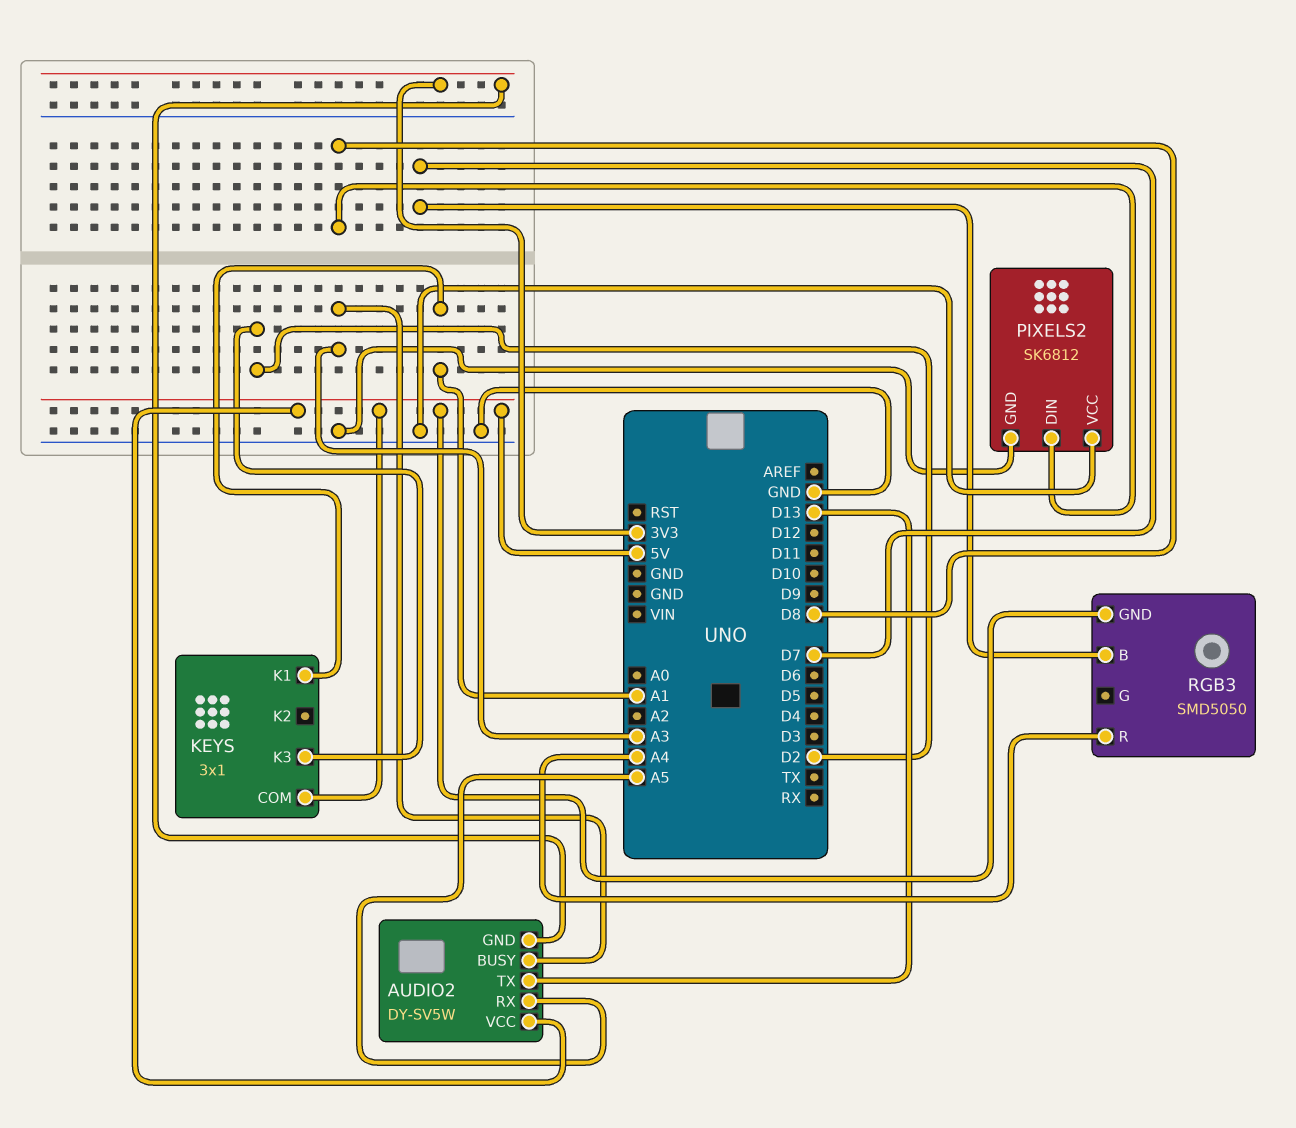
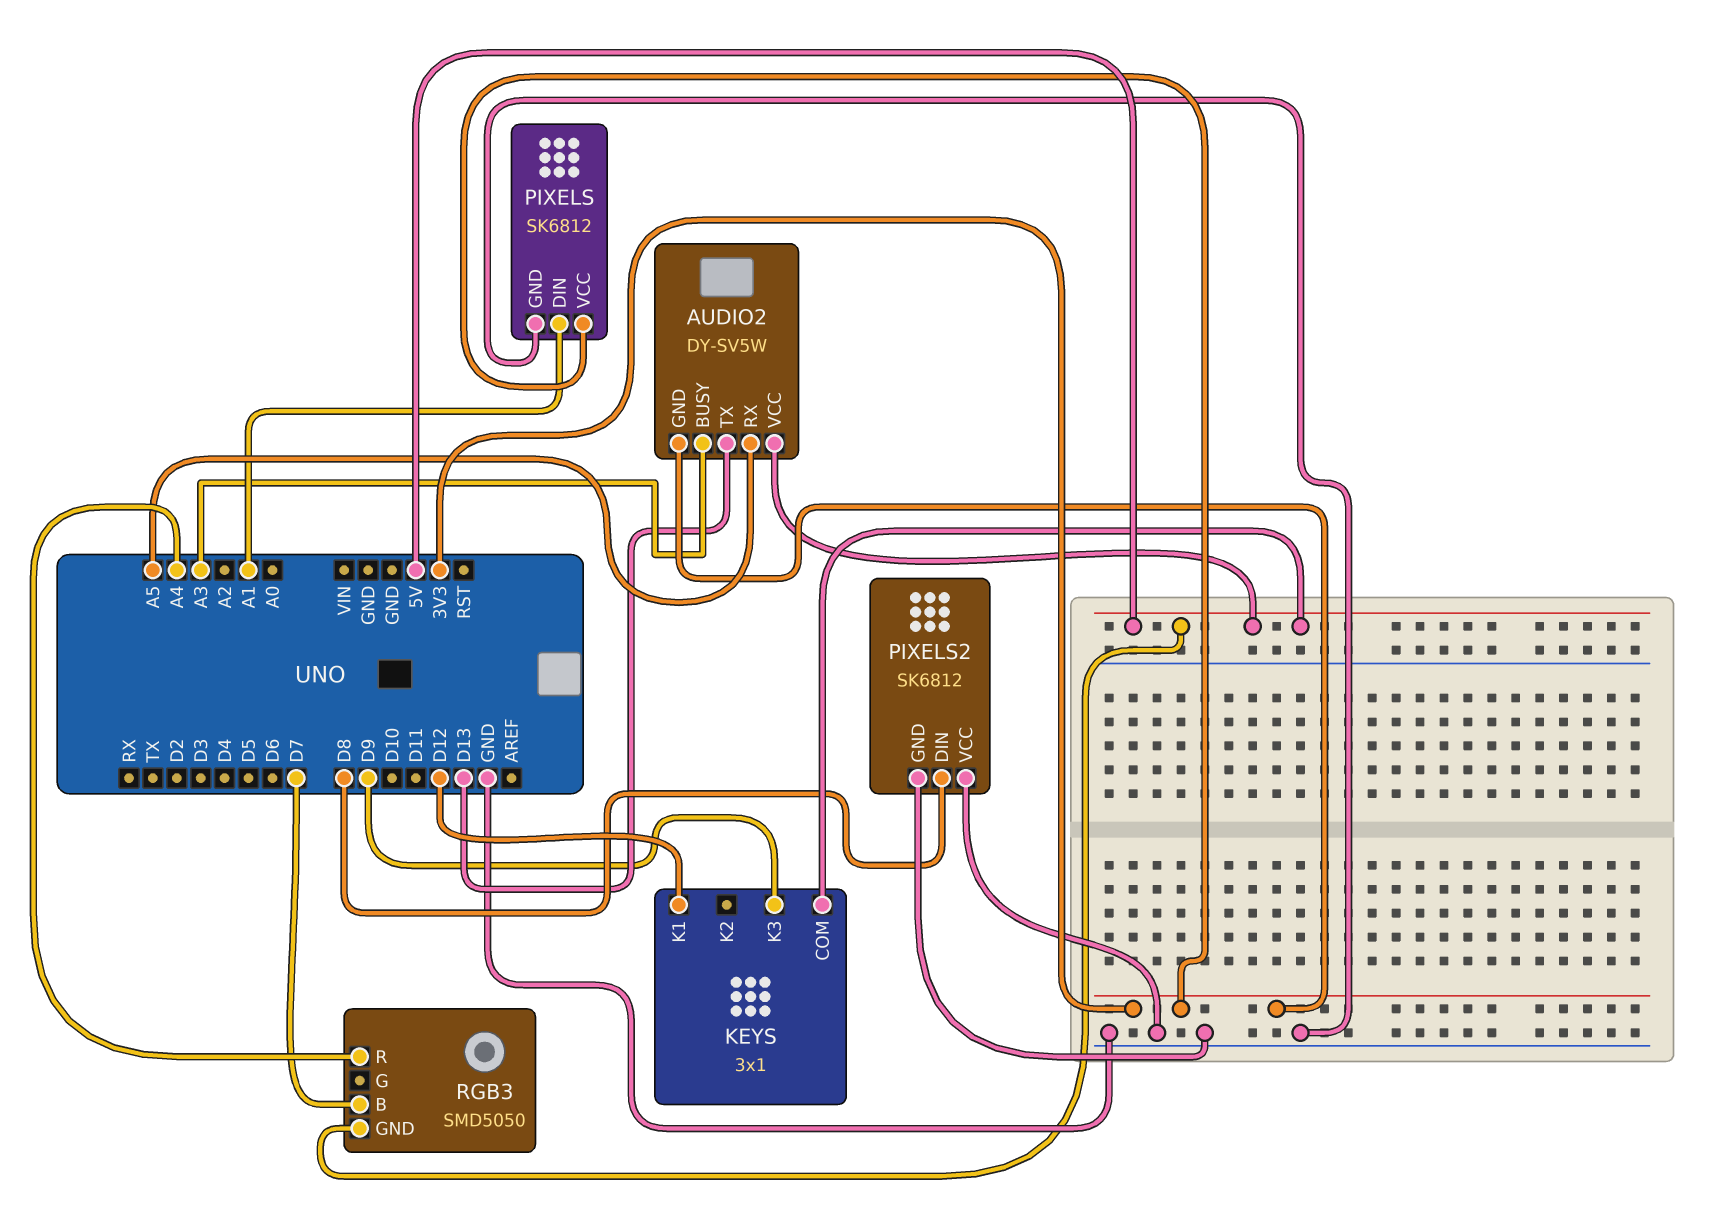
KEYS pin K1: A1 -> D12
KEYS pin K3: D2 -> D9
PIXELS: none -> SK6812
PIXELS pin DIN: none -> A1
PIXELS pin GND: none -> GND
PIXELS pin VCC: none -> 3V3

